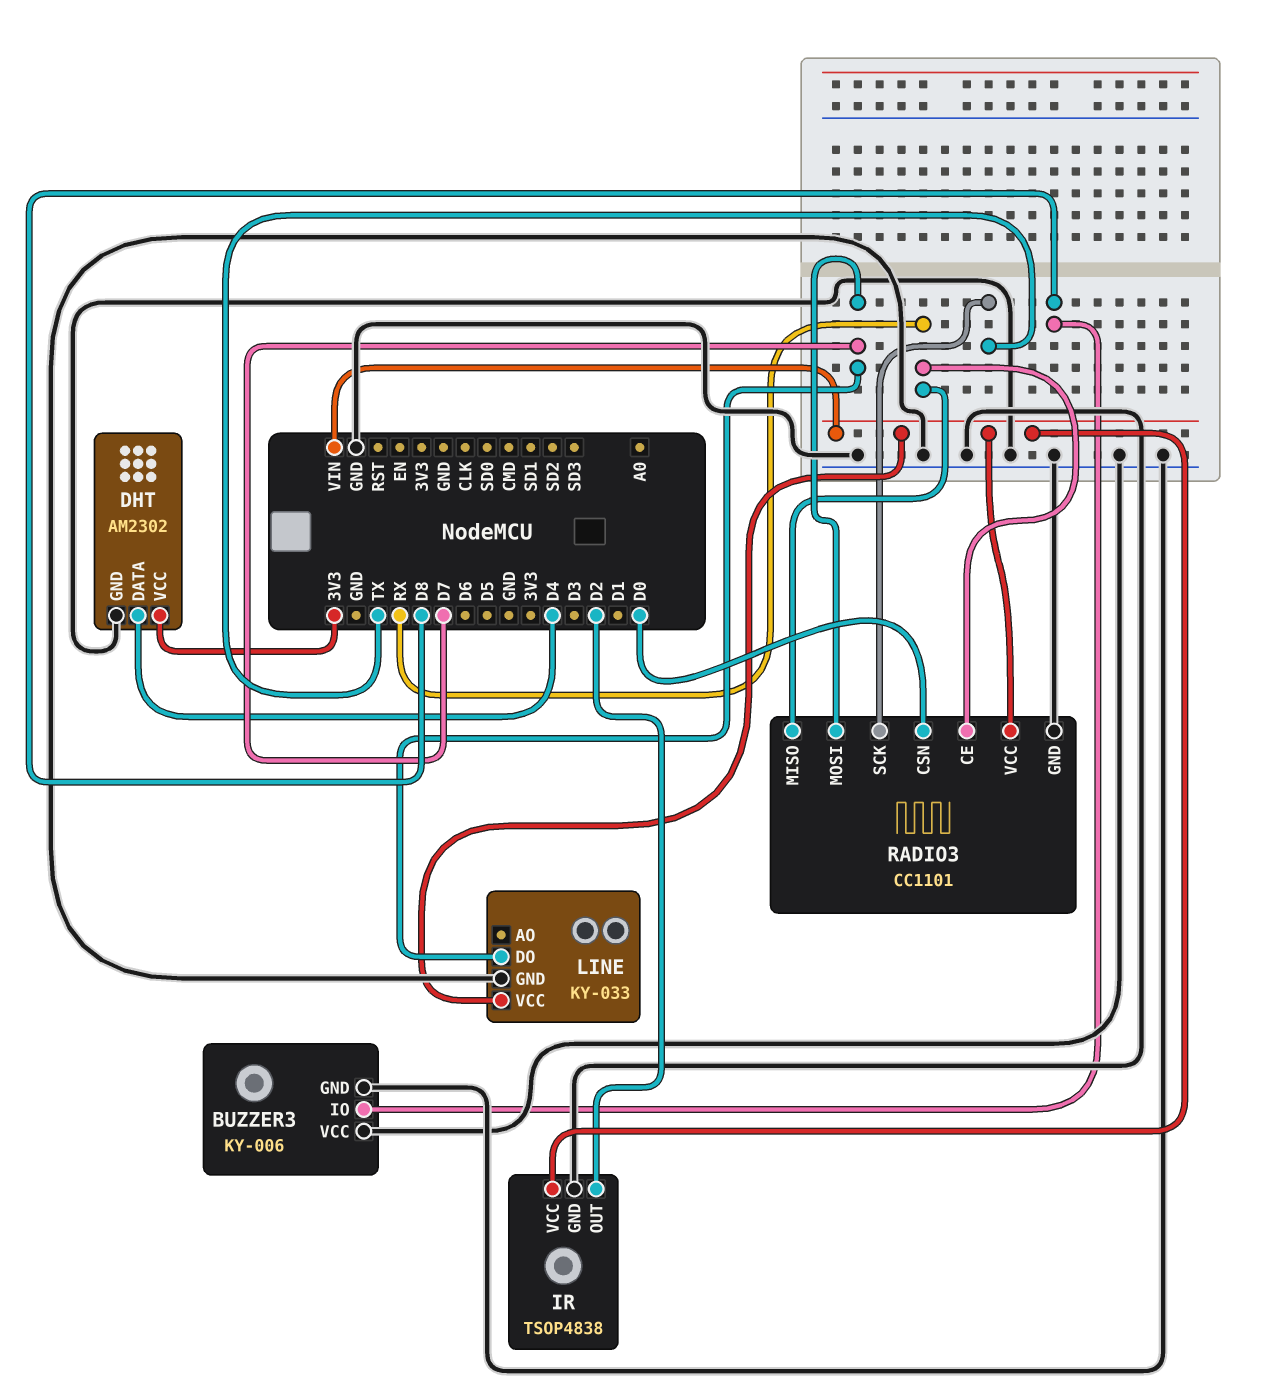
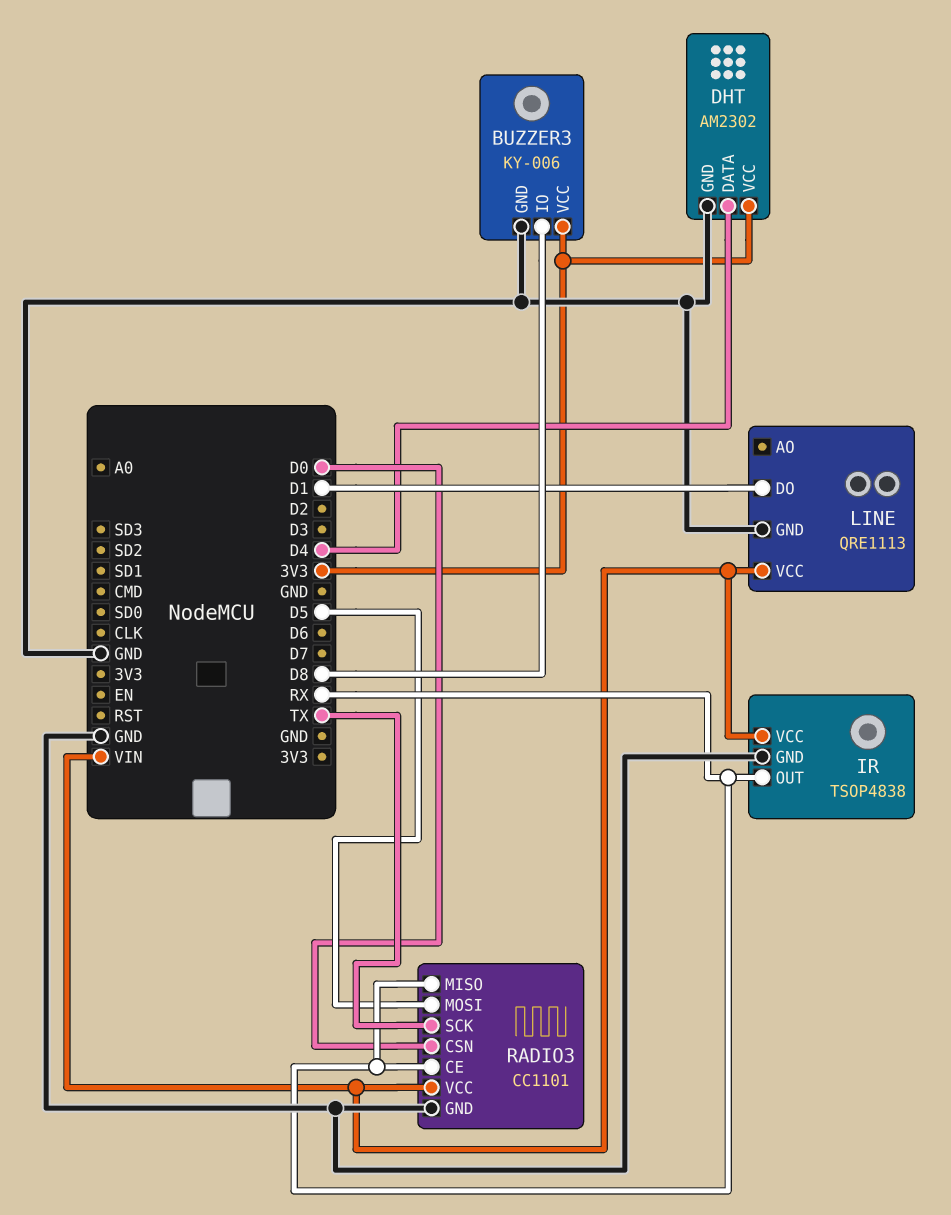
BUZZER3 pin VCC: GND -> 3V3
IR pin OUT: D2 -> RX
LINE: KY-033 -> QRE1113
LINE pin DO: D7 -> D1
RADIO3 pin MOSI: D7 -> D5

